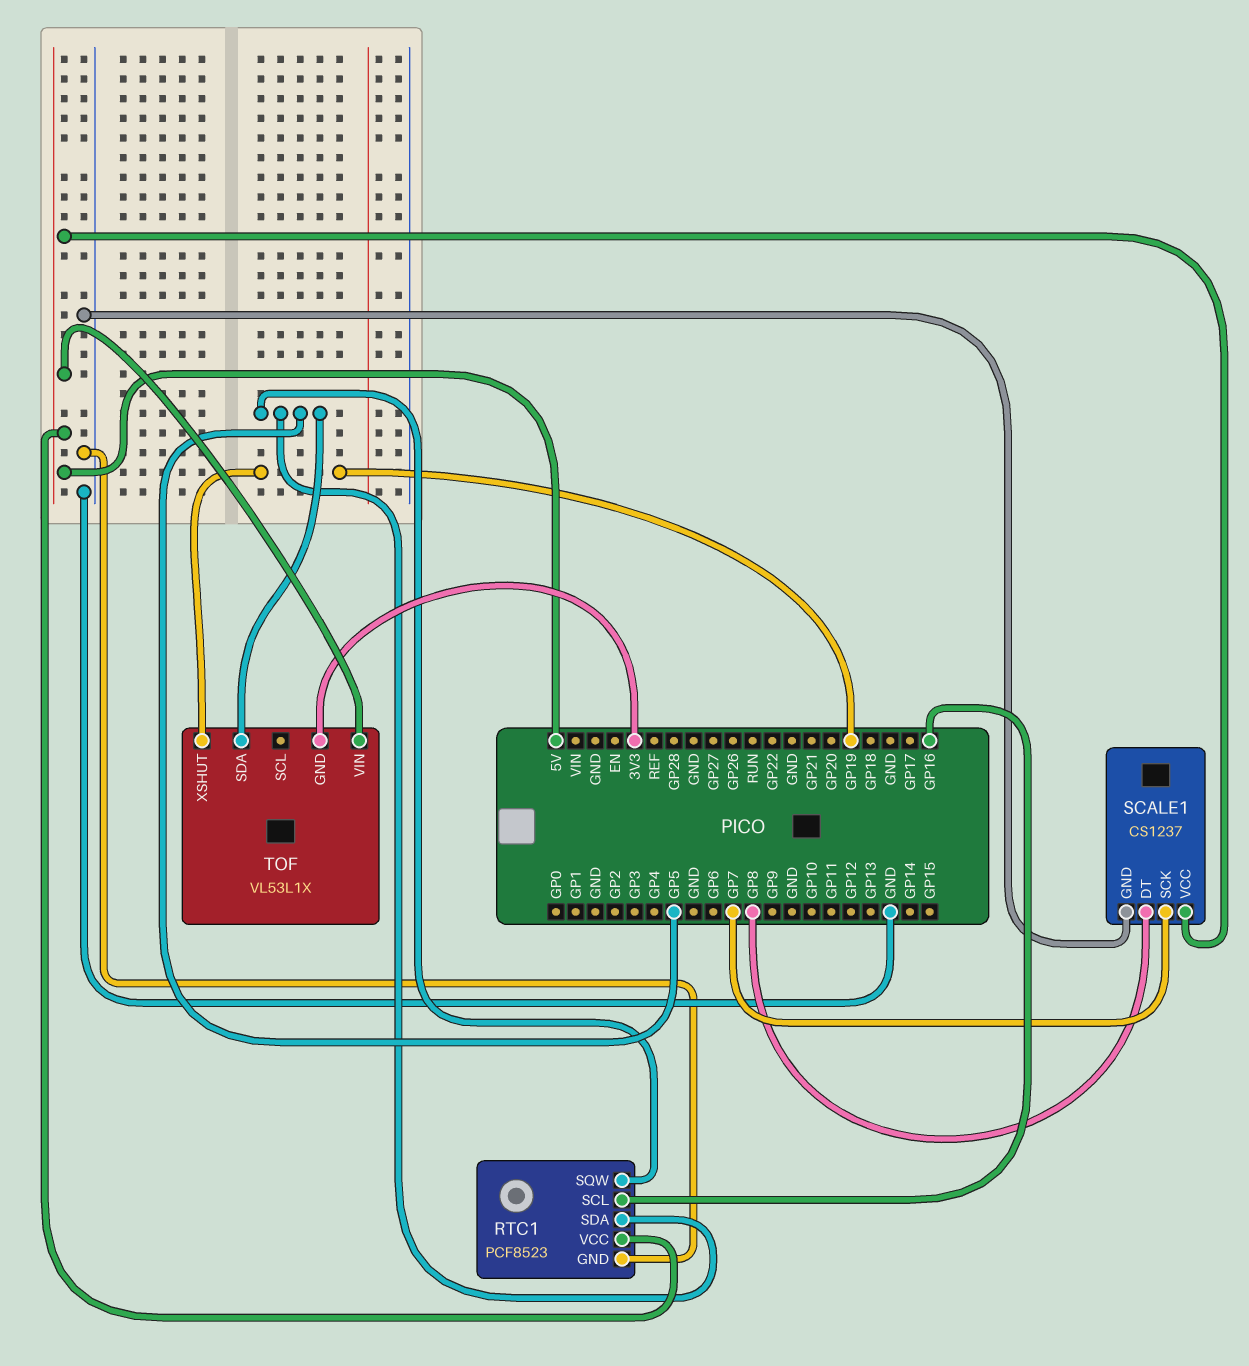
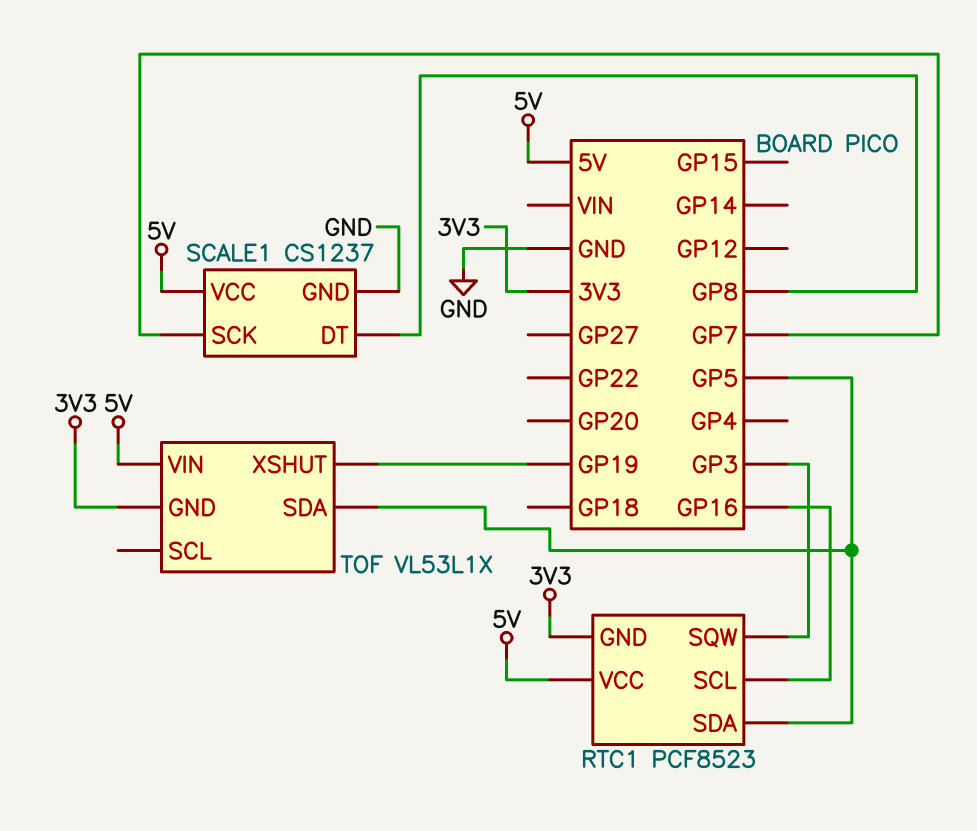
RTC1 pin GND: GND -> 3V3
RTC1 pin SQW: GP5 -> GP3

